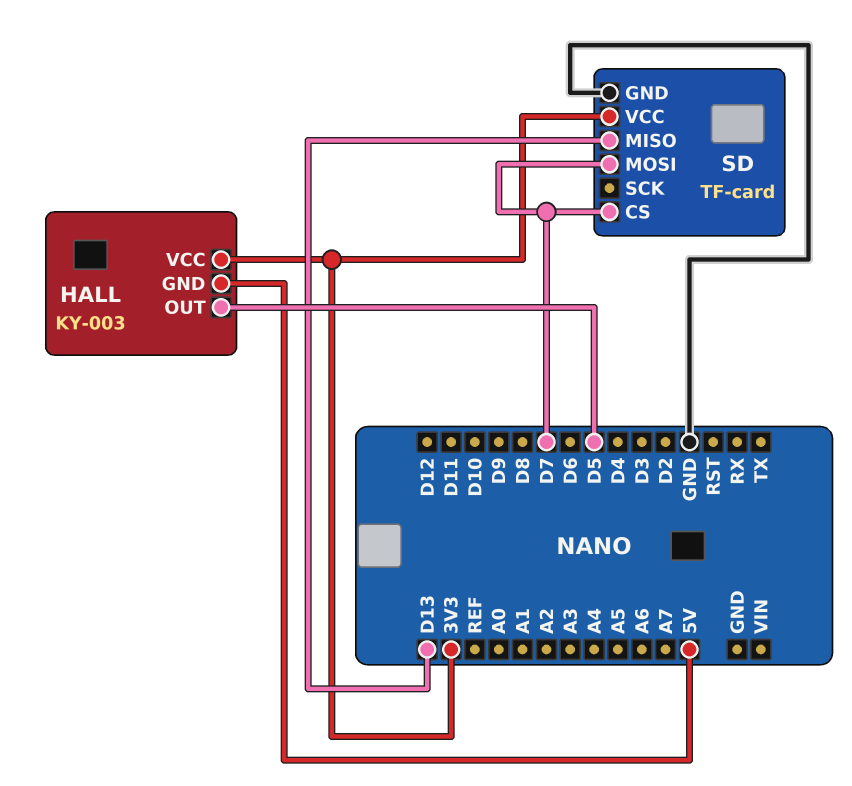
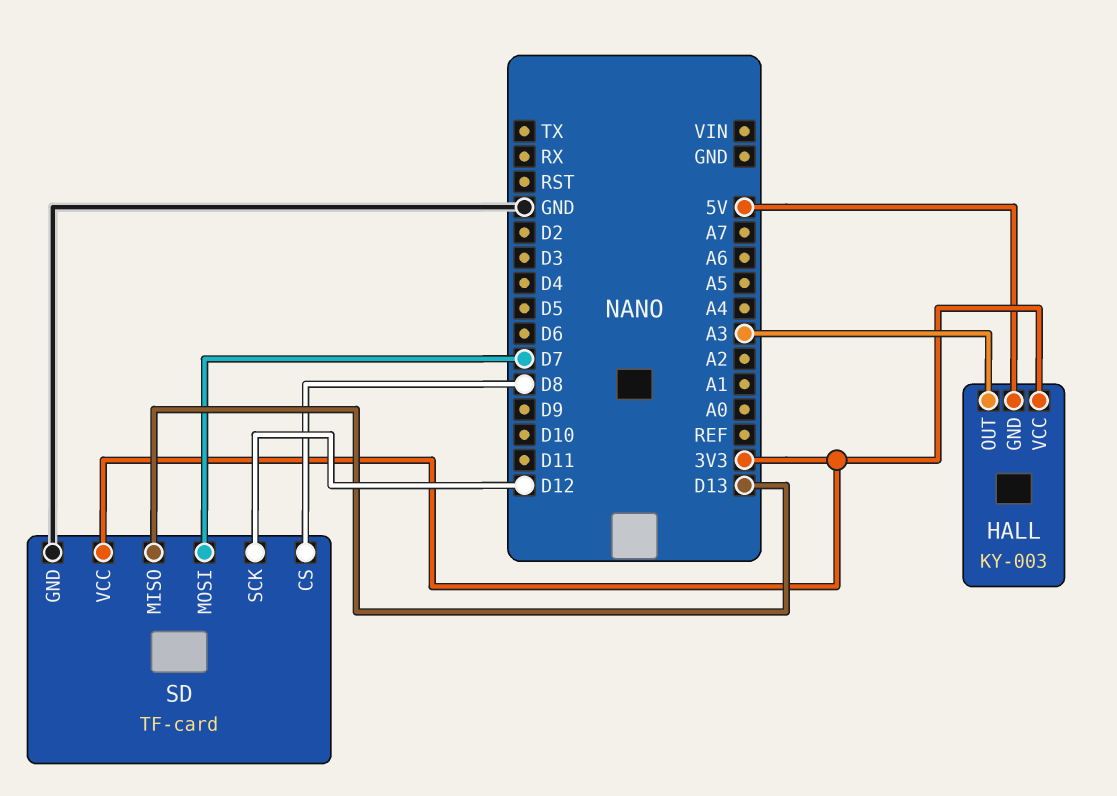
HALL pin OUT: D5 -> A3
SD pin CS: D7 -> D8
SD pin SCK: none -> D12

